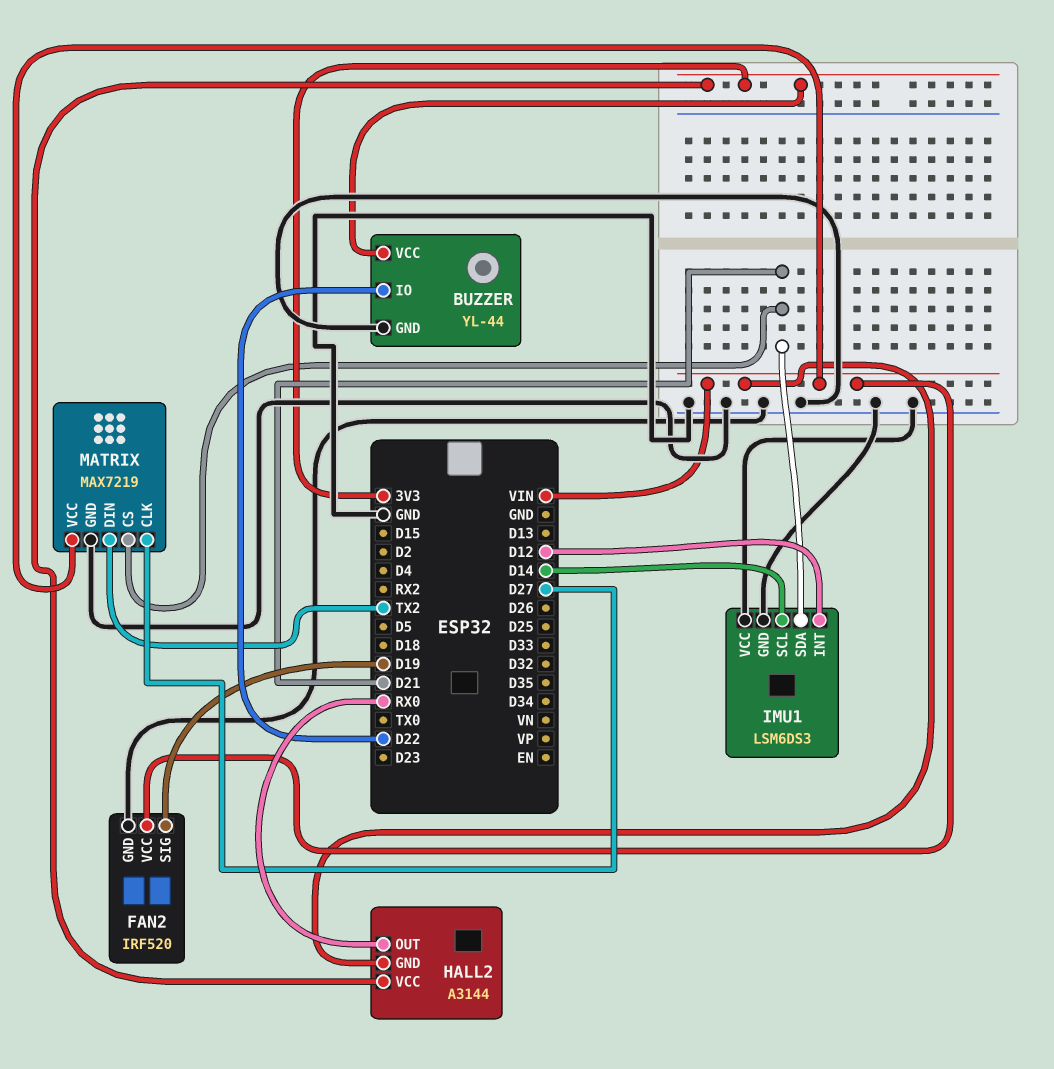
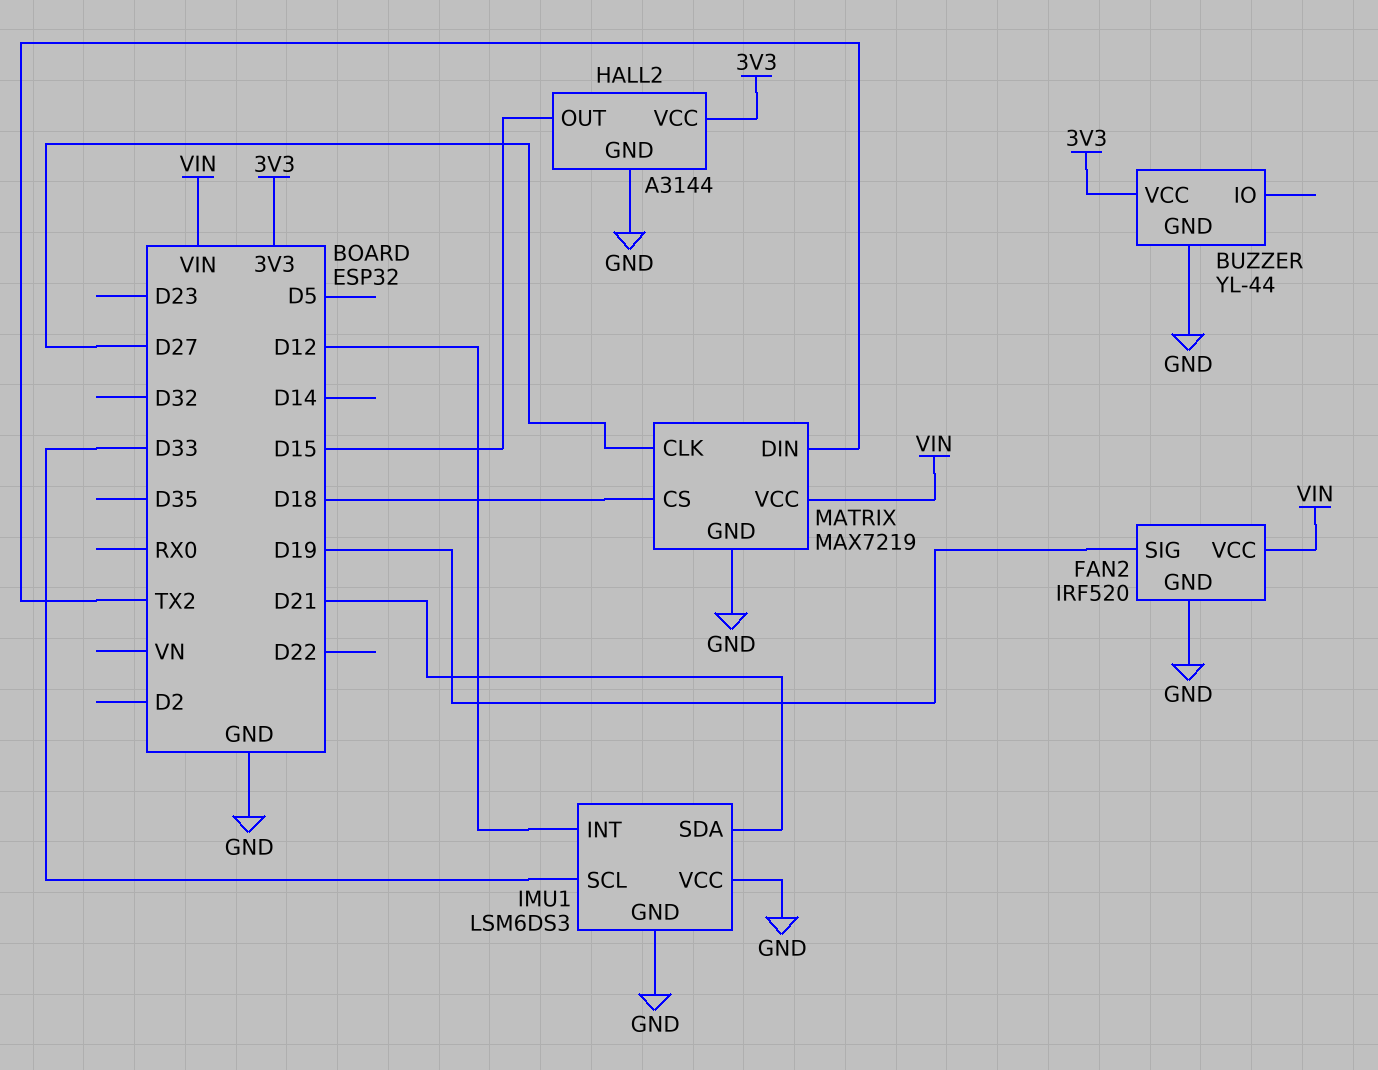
BUZZER pin IO: D22 -> none
HALL2 pin GND: VIN -> GND
HALL2 pin OUT: RX0 -> D15
IMU1 pin SCL: D14 -> D33
MATRIX pin CS: D21 -> D18

